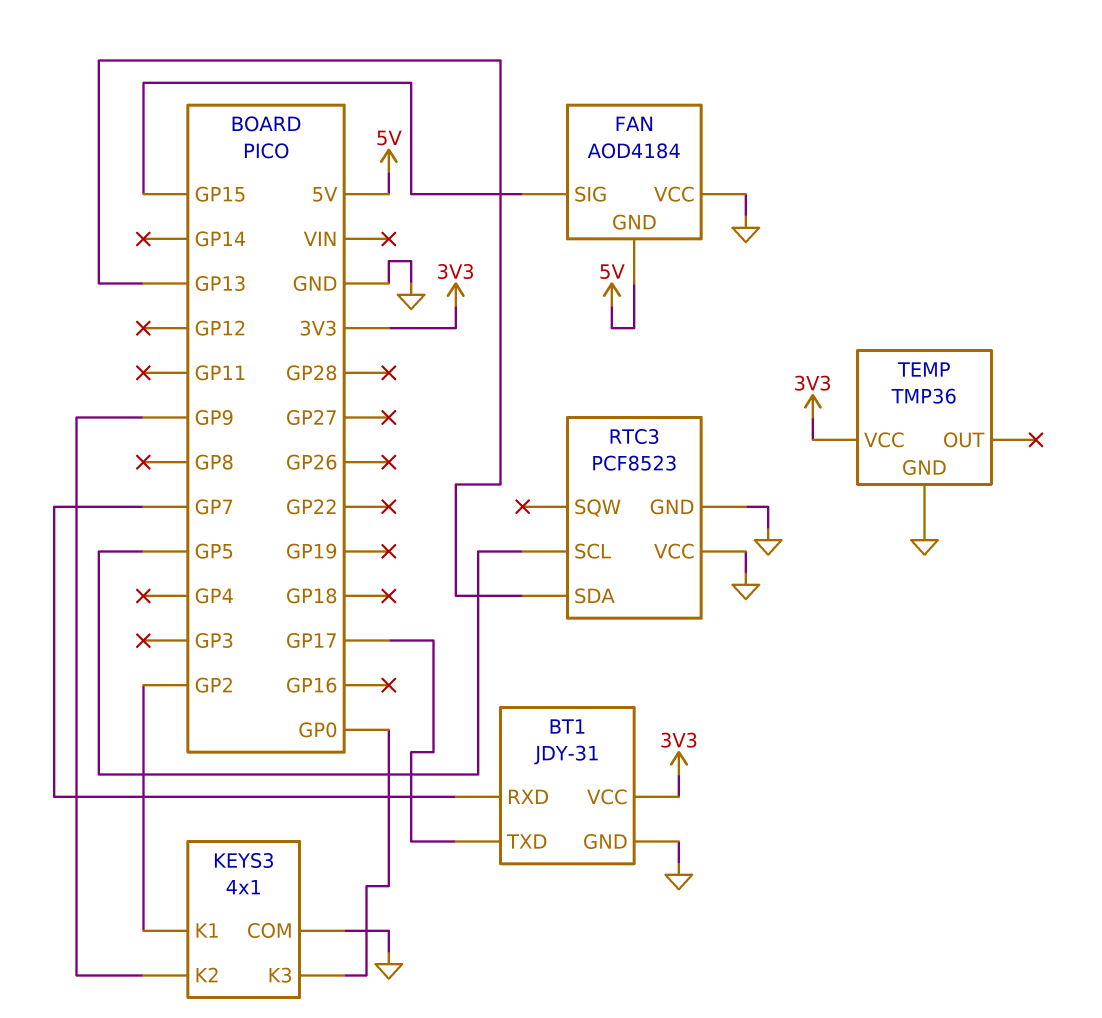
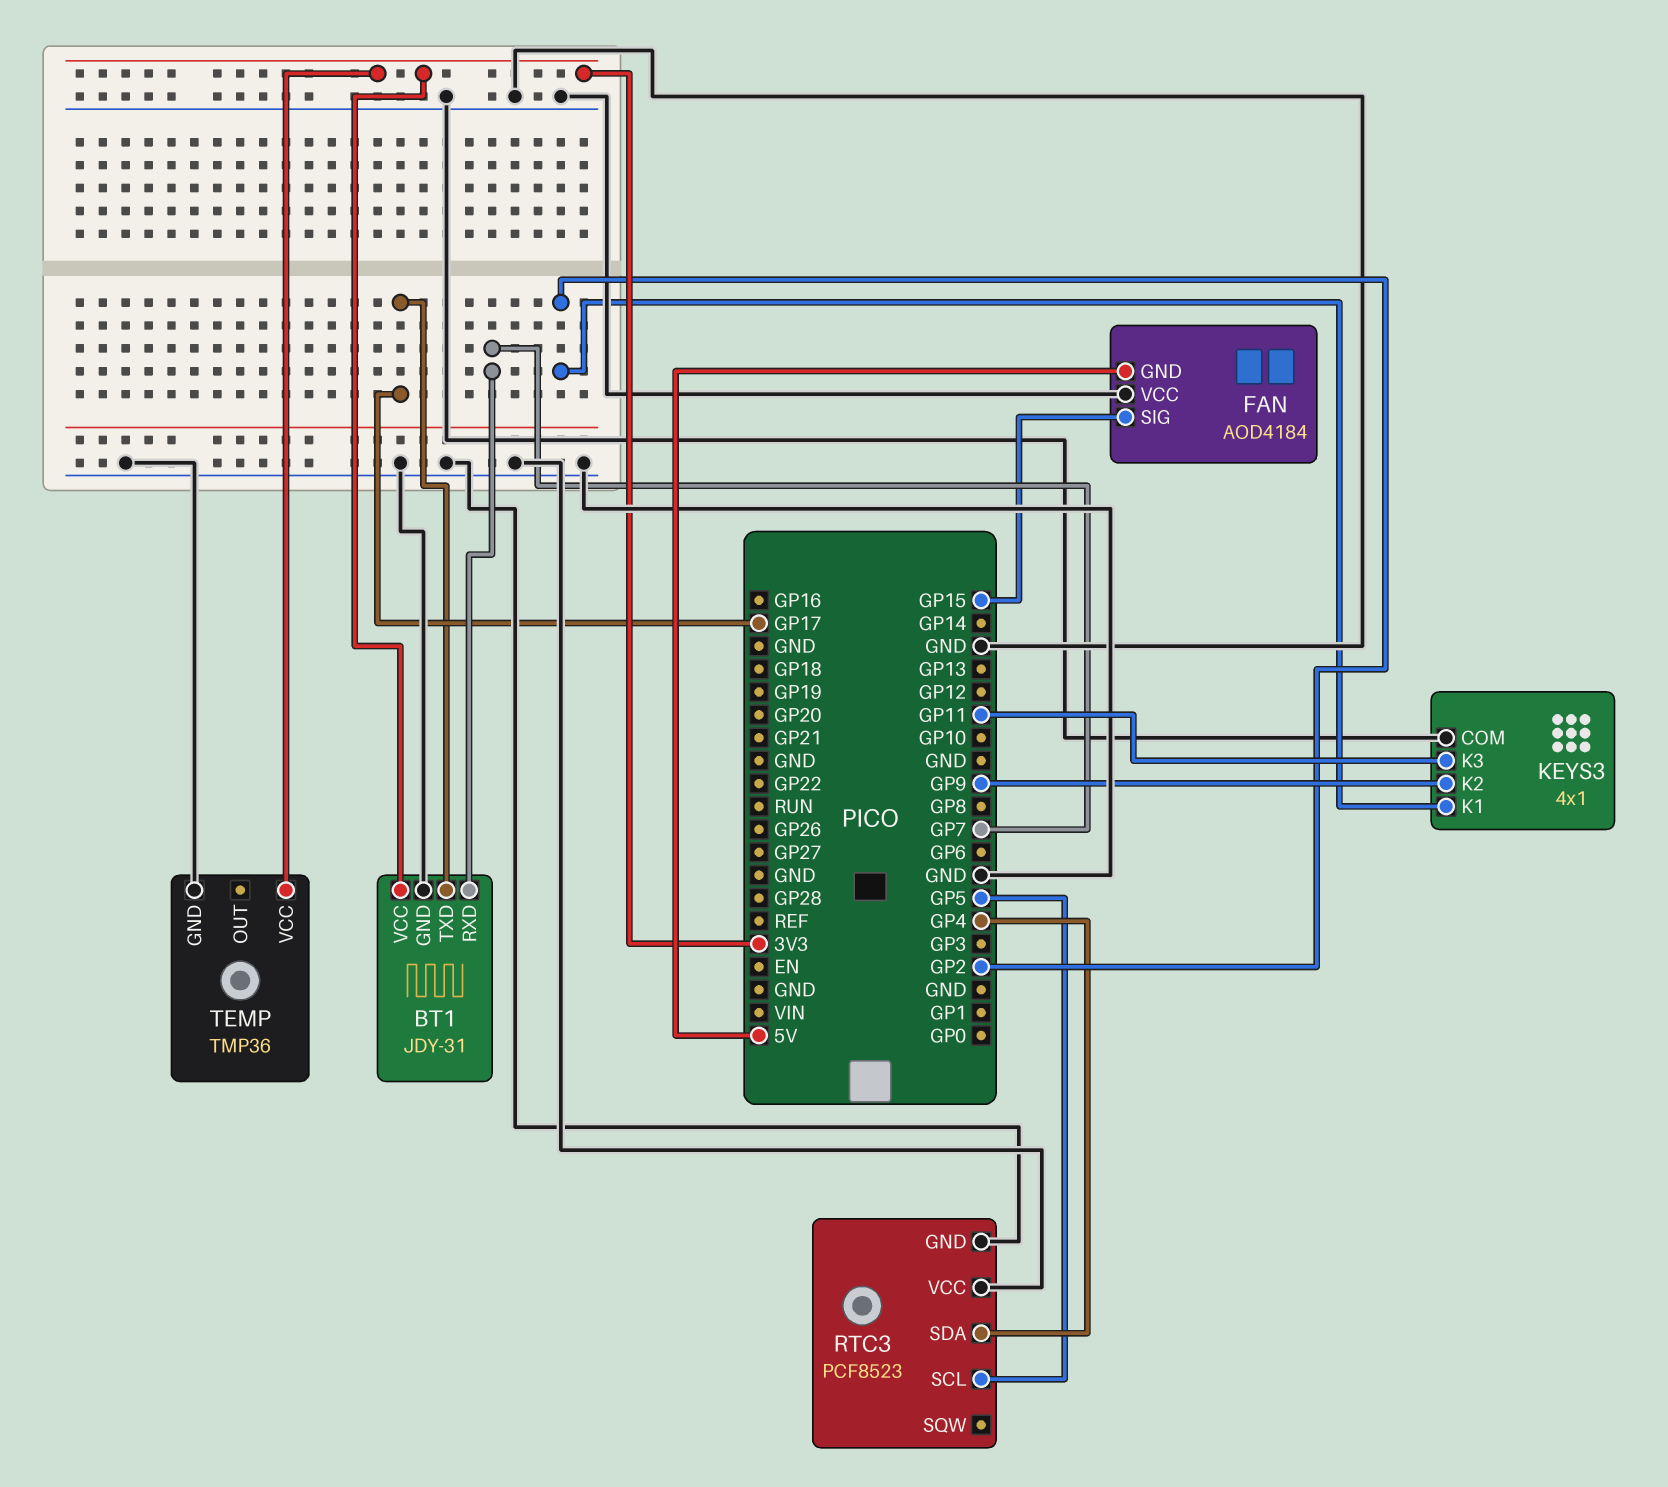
KEYS3 pin K3: GP0 -> GP11
RTC3 pin SDA: GP13 -> GP4

